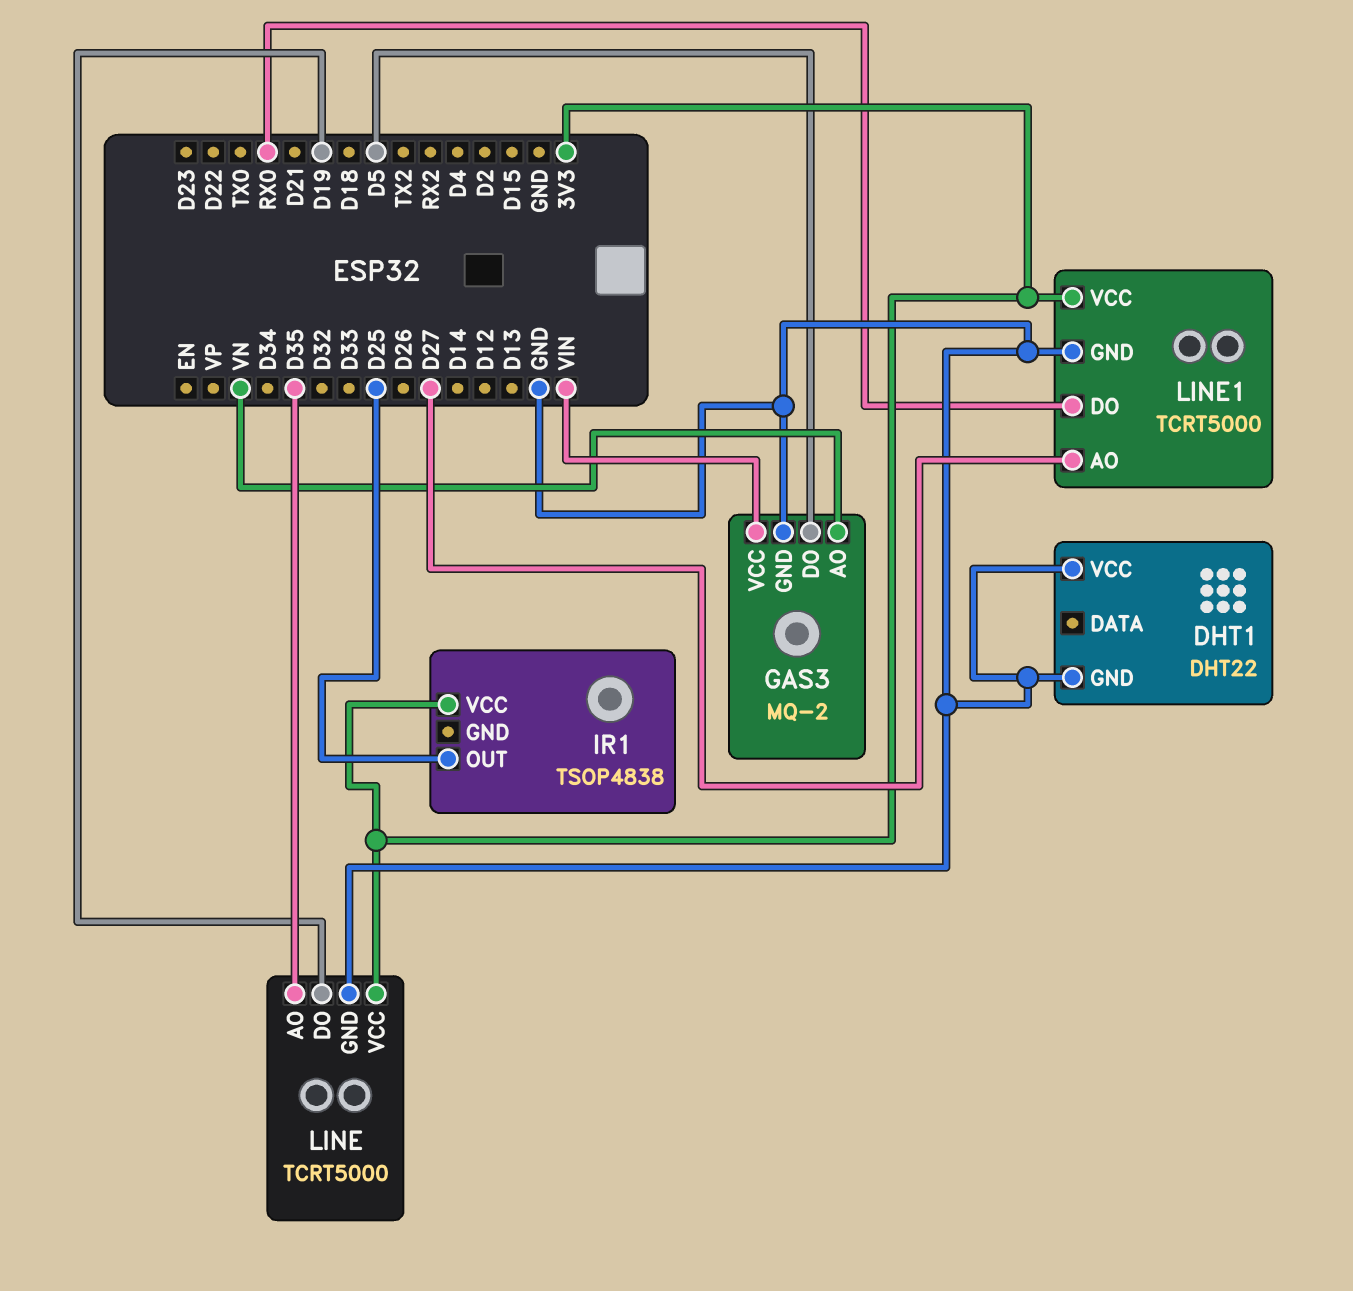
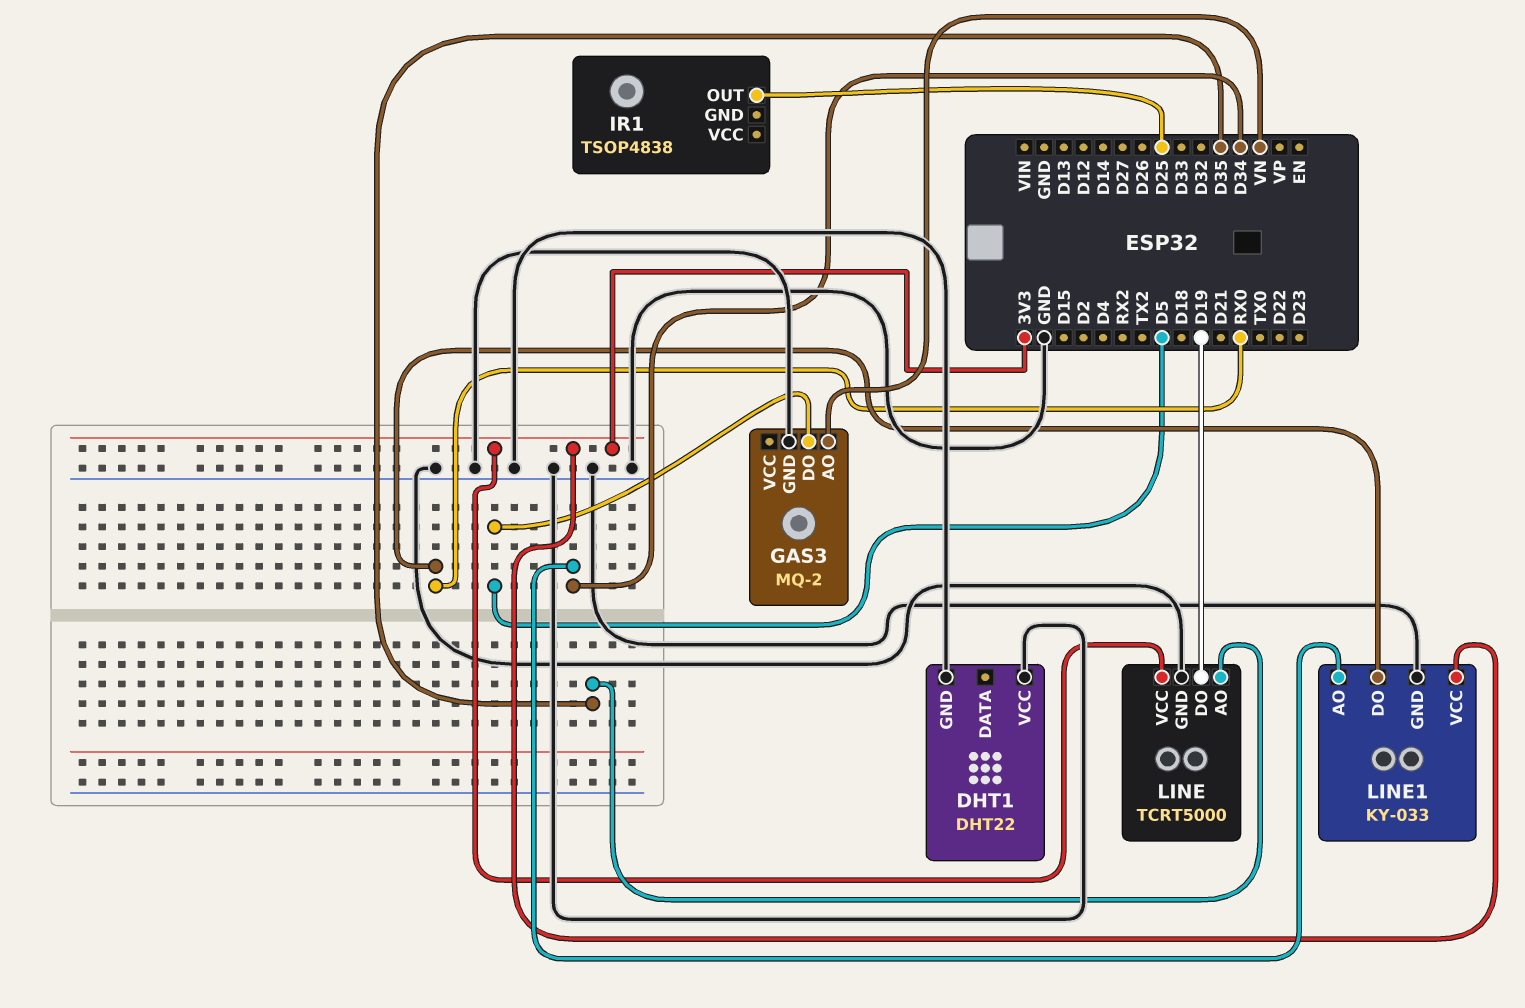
GAS3 pin VCC: VIN -> none
IR1 pin VCC: 3V3 -> none
LINE1: TCRT5000 -> KY-033
LINE1 pin AO: D27 -> D34

